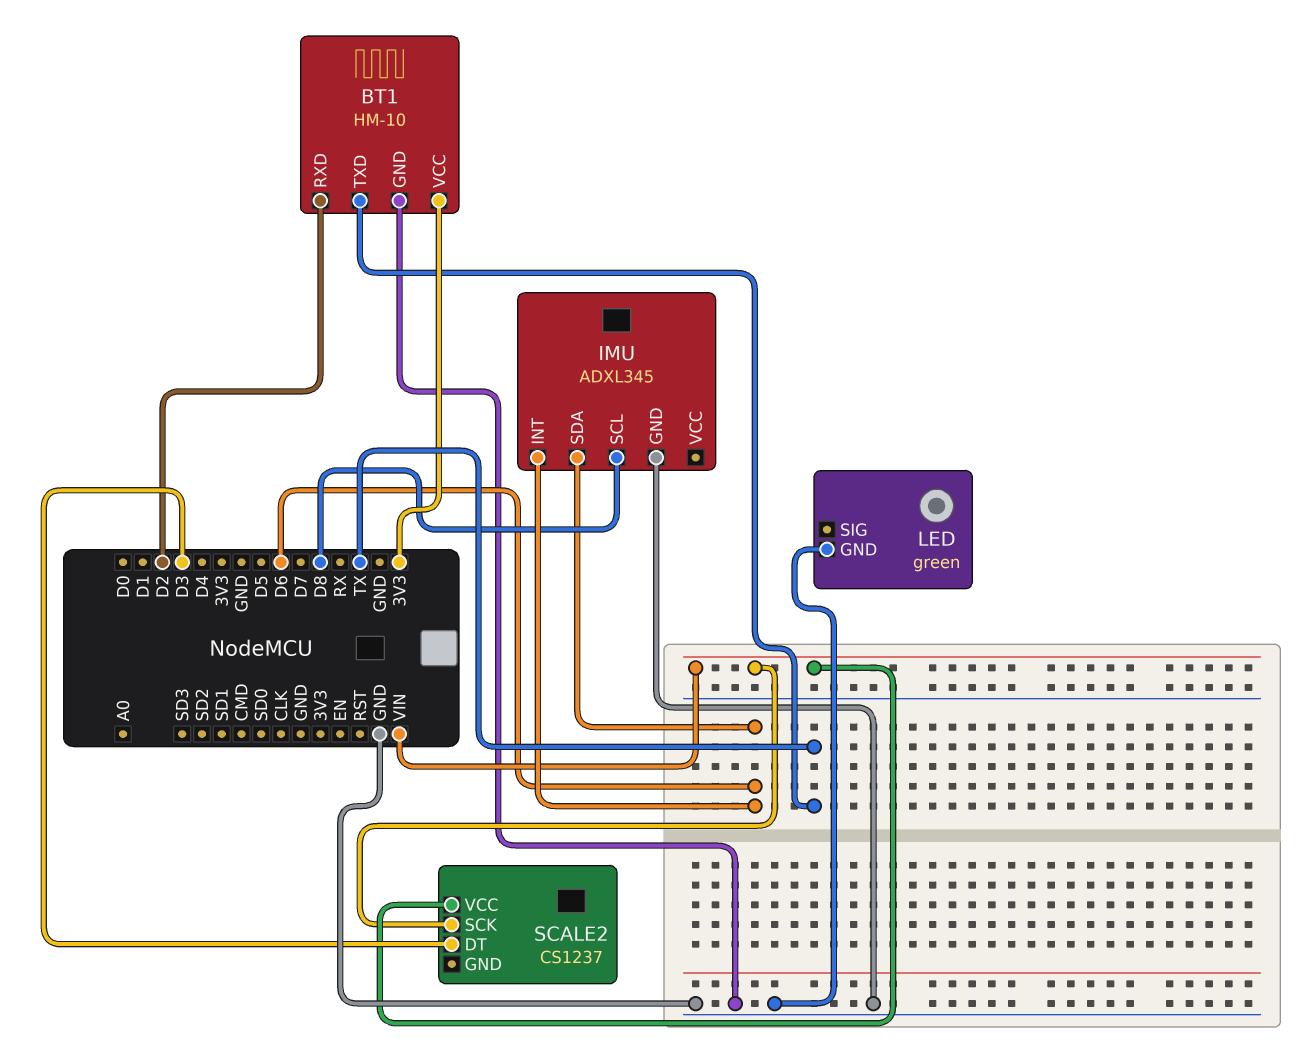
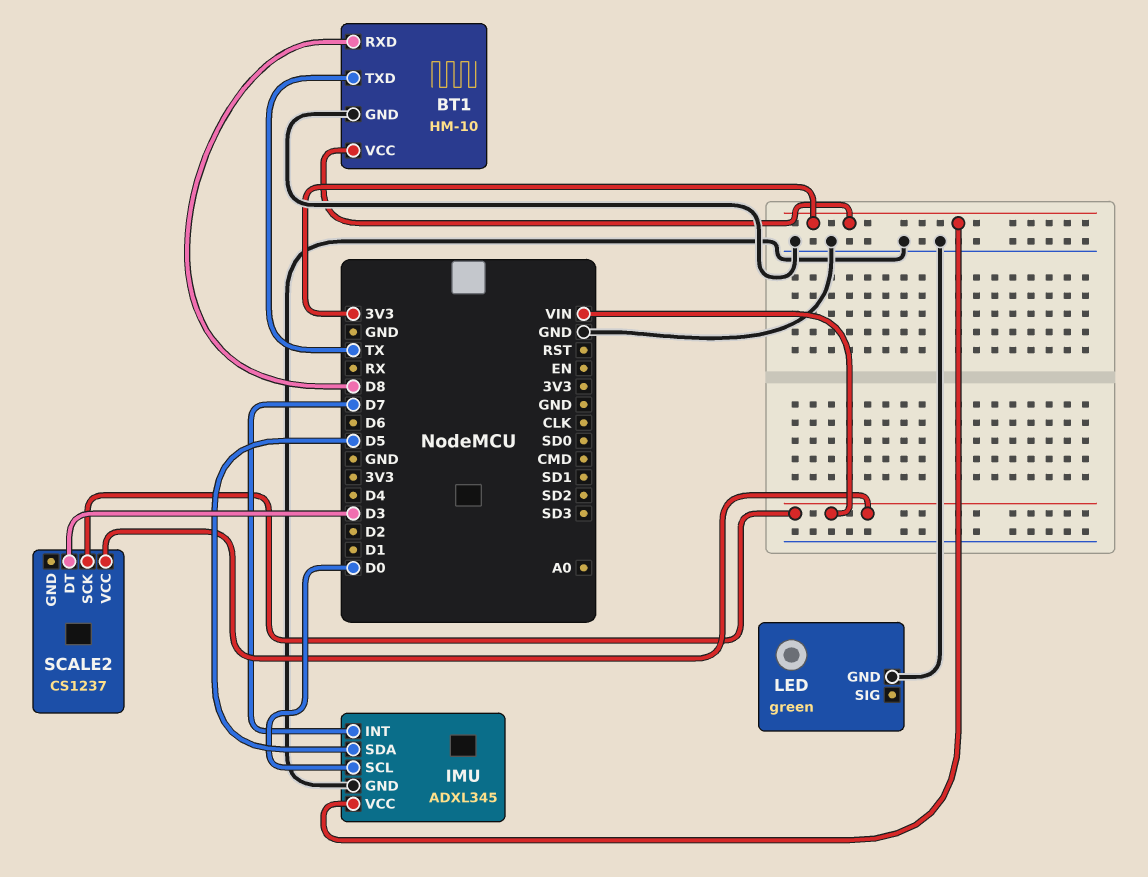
BT1 pin RXD: D2 -> D8
IMU pin INT: D6 -> D7
IMU pin SCL: D8 -> D0
IMU pin SDA: D6 -> D5
IMU pin VCC: none -> 3V3

